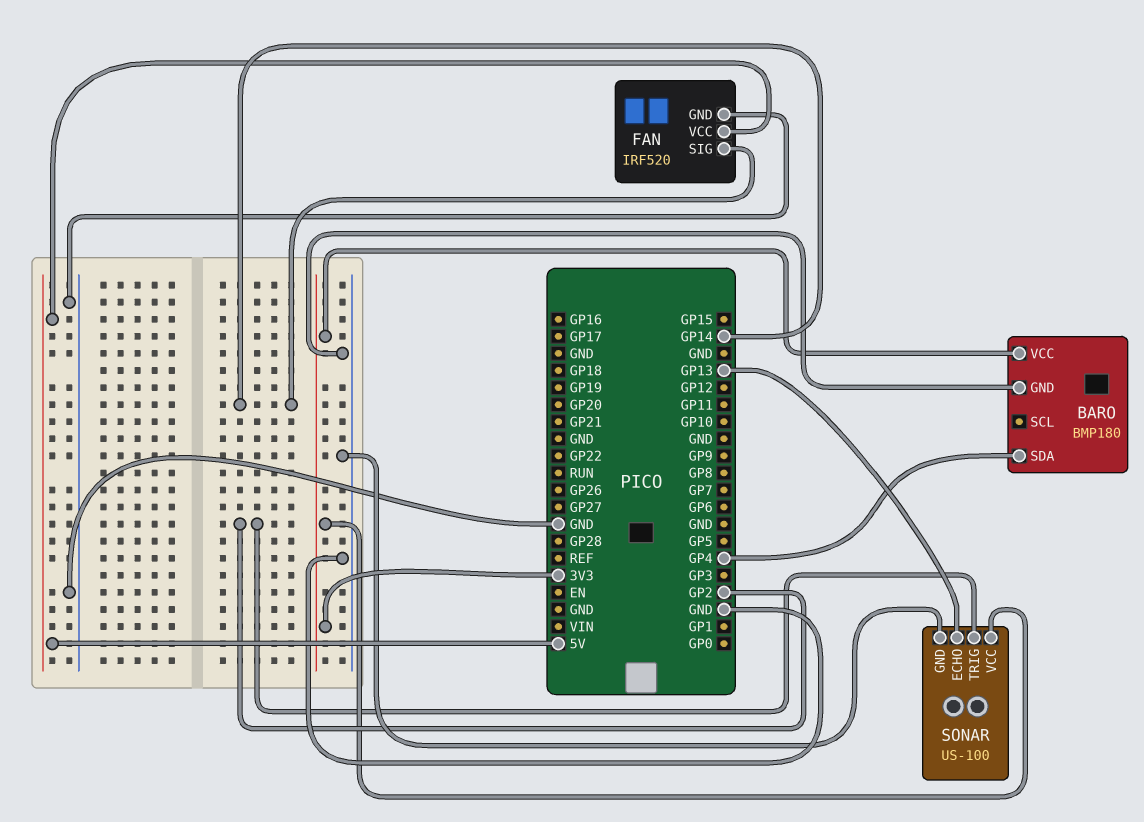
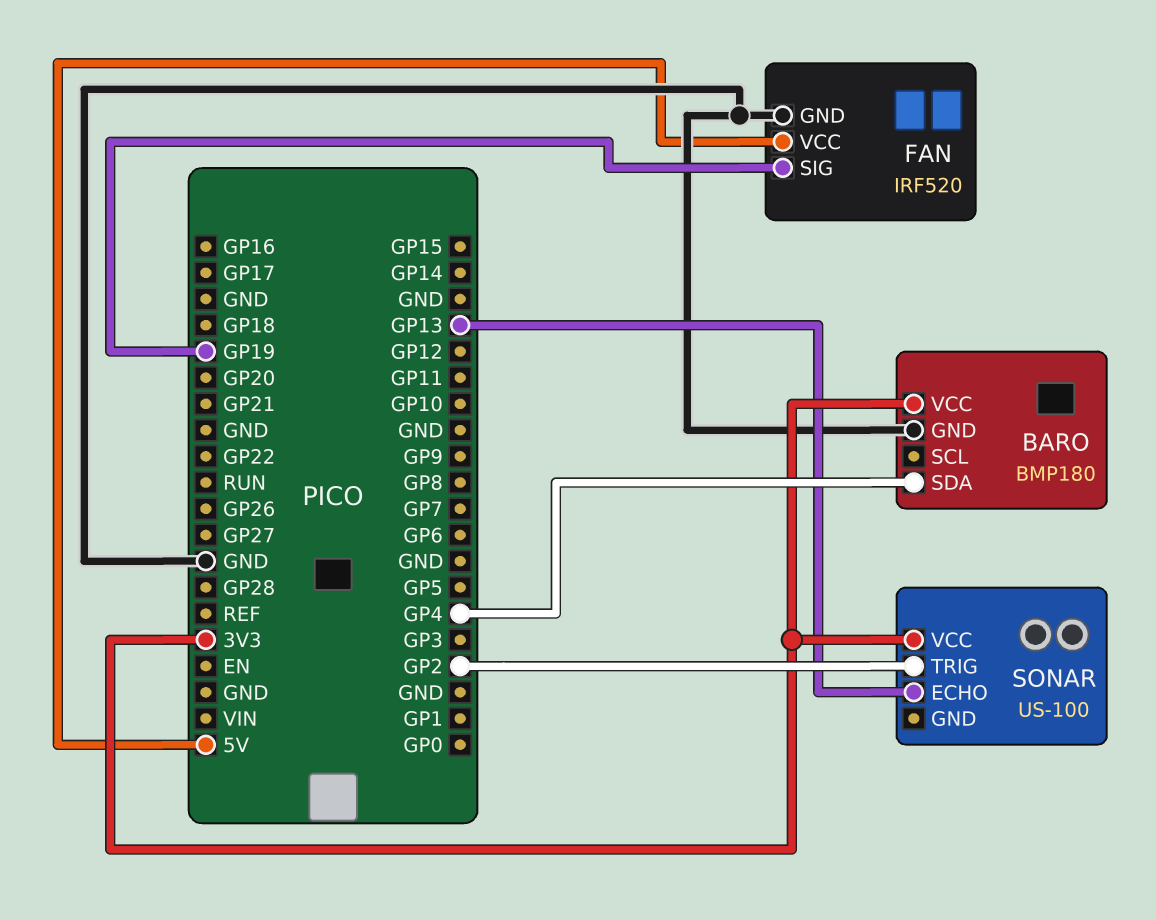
FAN pin SIG: GP14 -> GP19
SONAR pin GND: GND -> none

